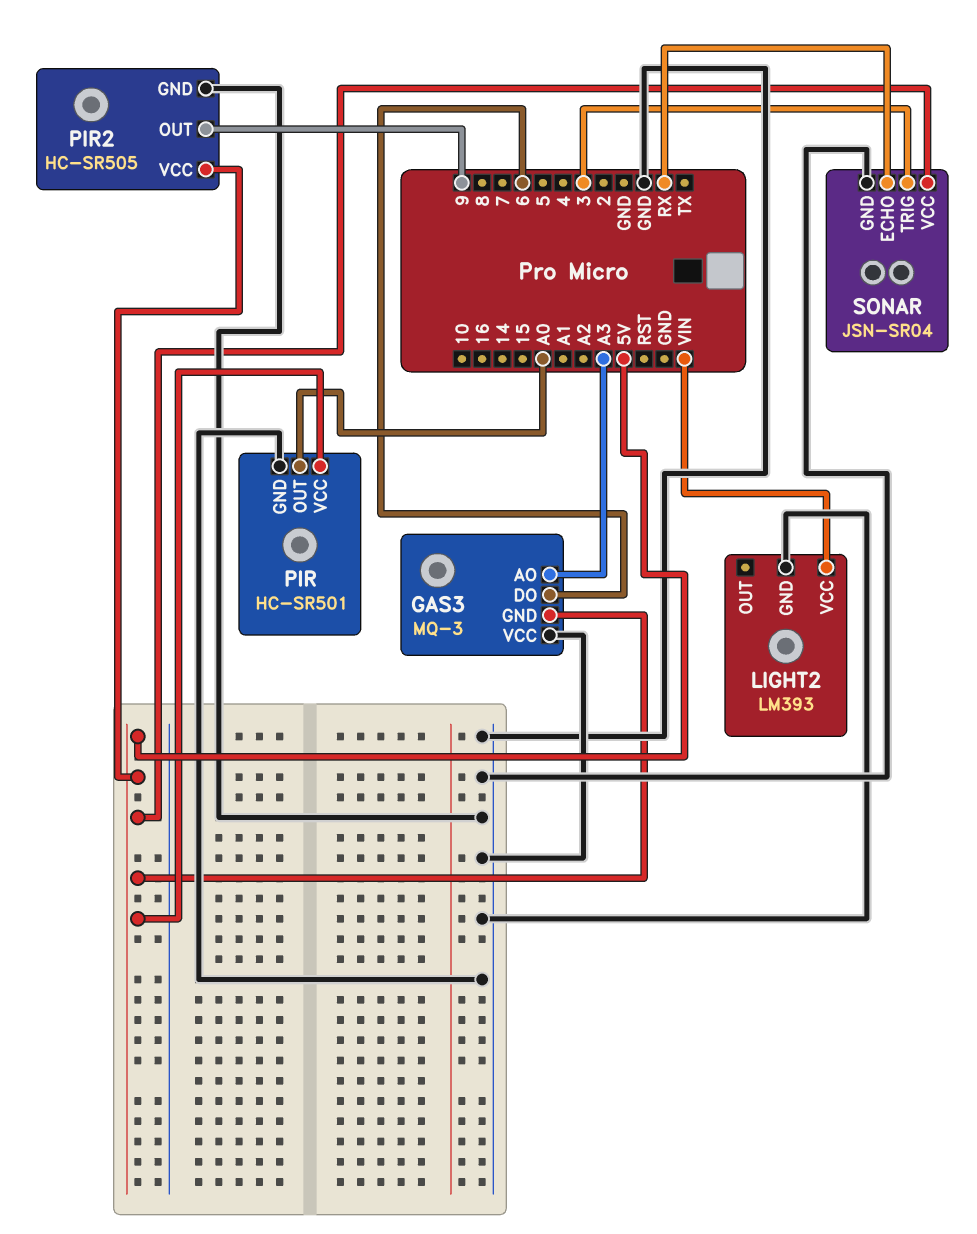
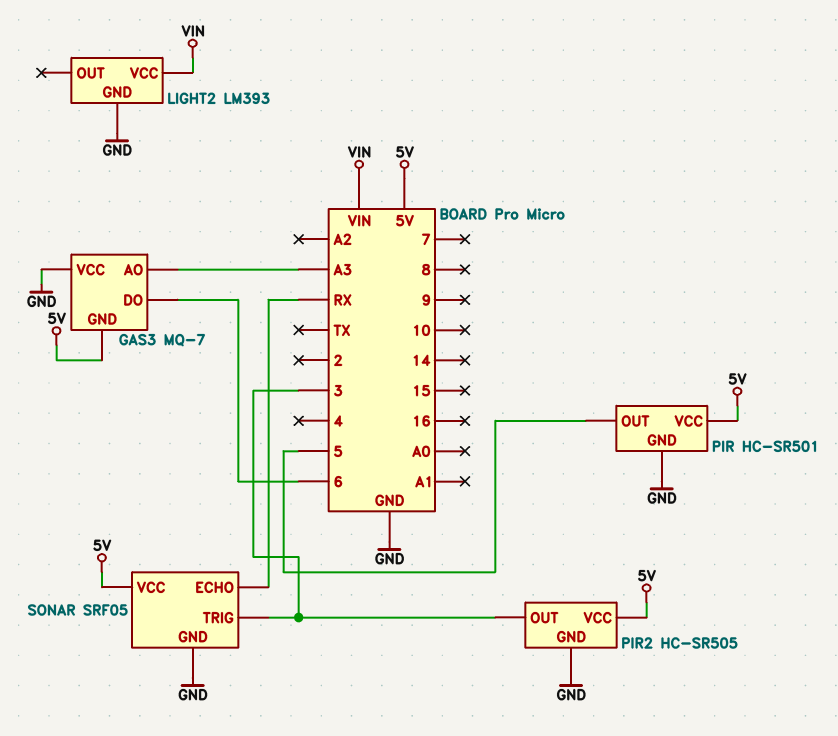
GAS3: MQ-3 -> MQ-7
PIR pin OUT: A0 -> 5
PIR2 pin OUT: 9 -> 3
SONAR: JSN-SR04 -> SRF05

